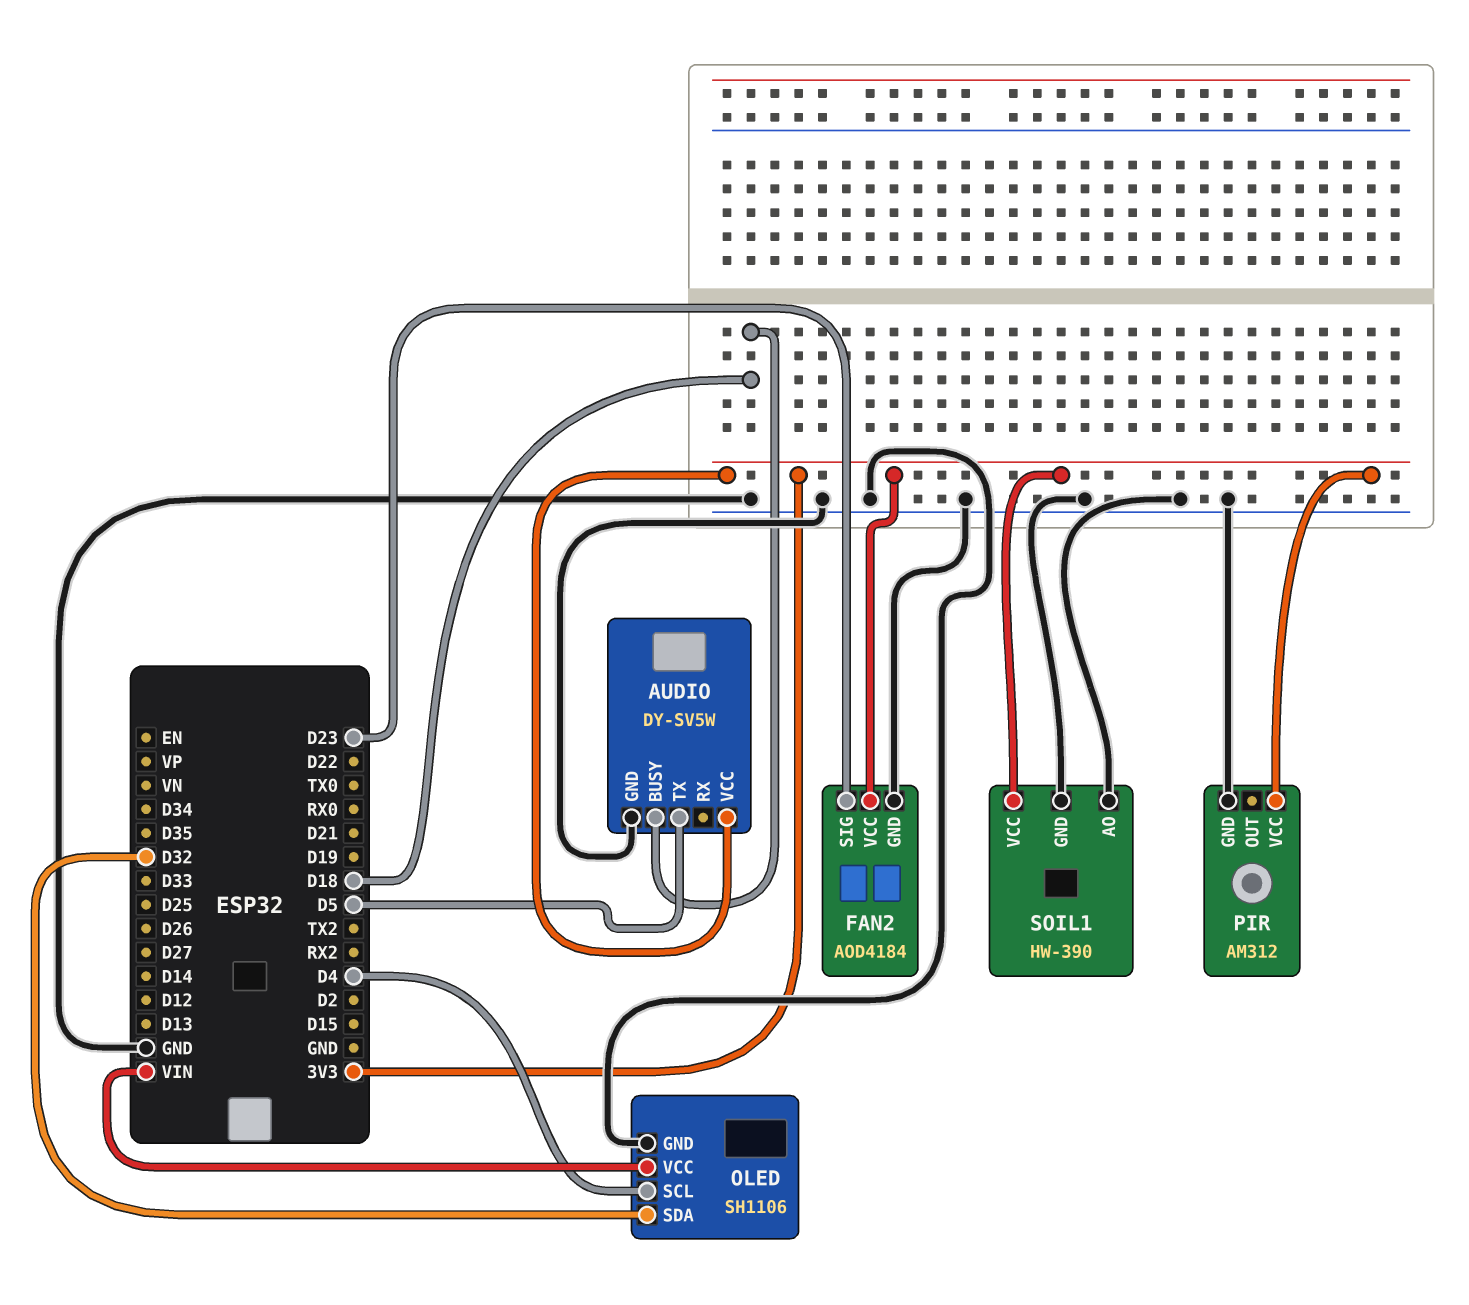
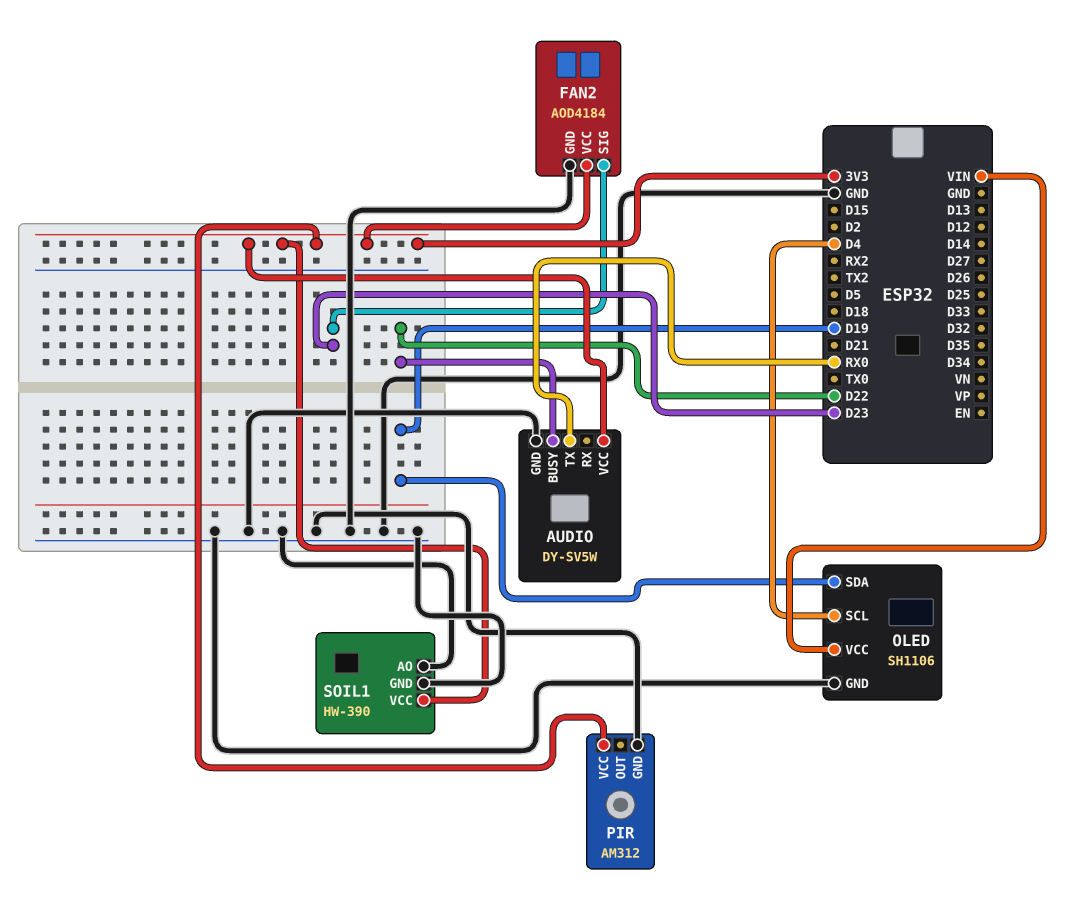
AUDIO pin BUSY: D18 -> D22
AUDIO pin TX: D5 -> RX0
OLED pin SDA: D32 -> D19

